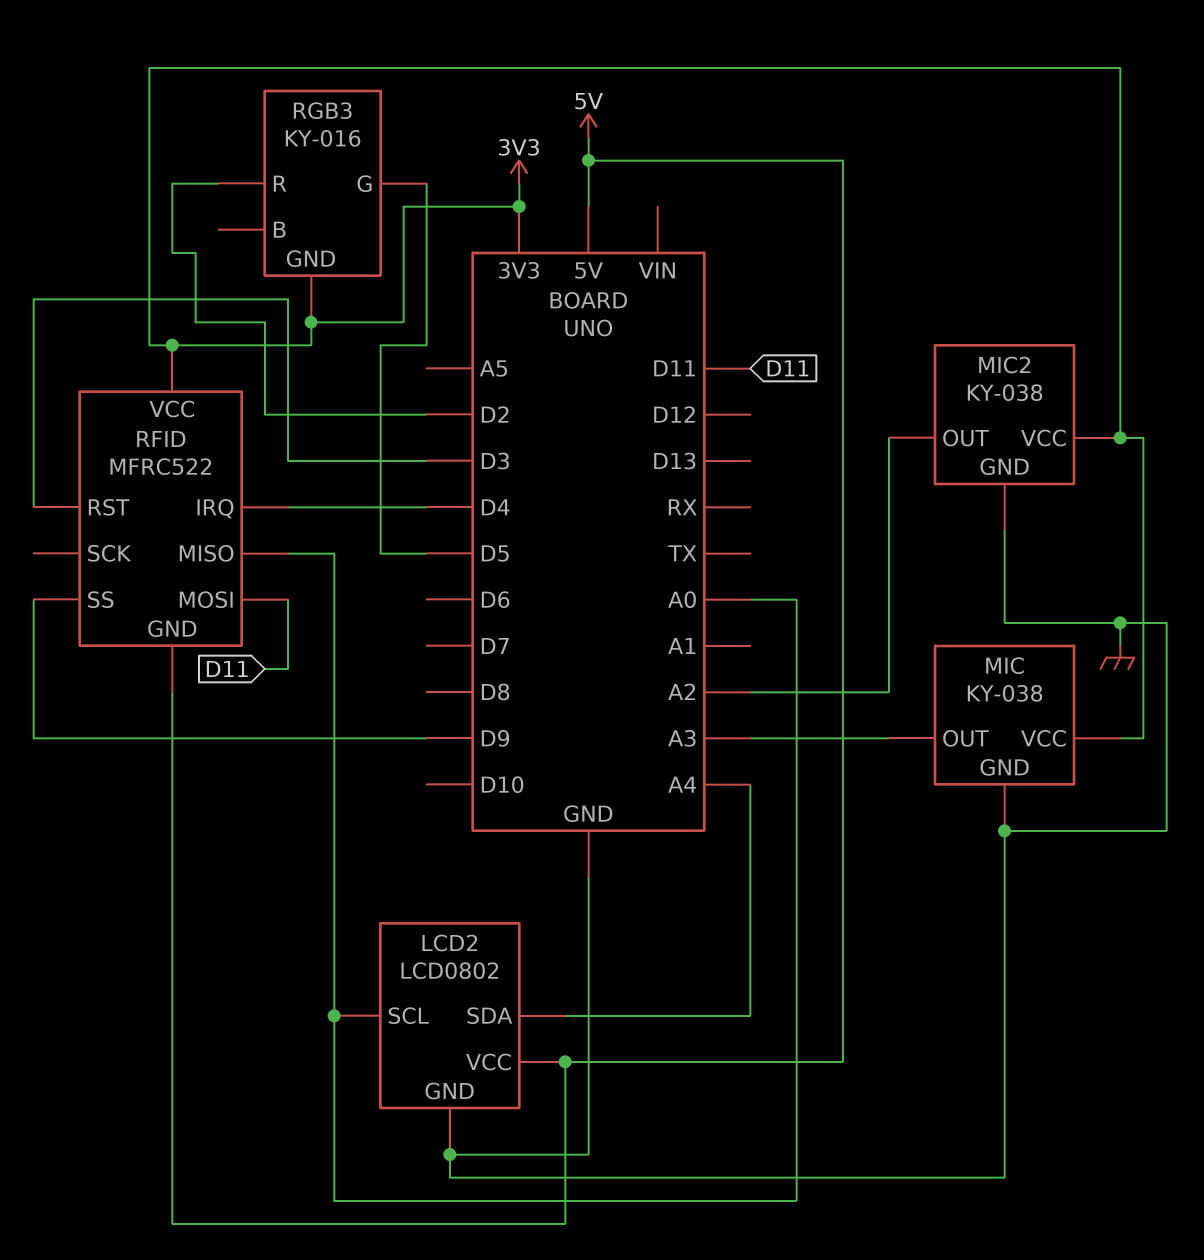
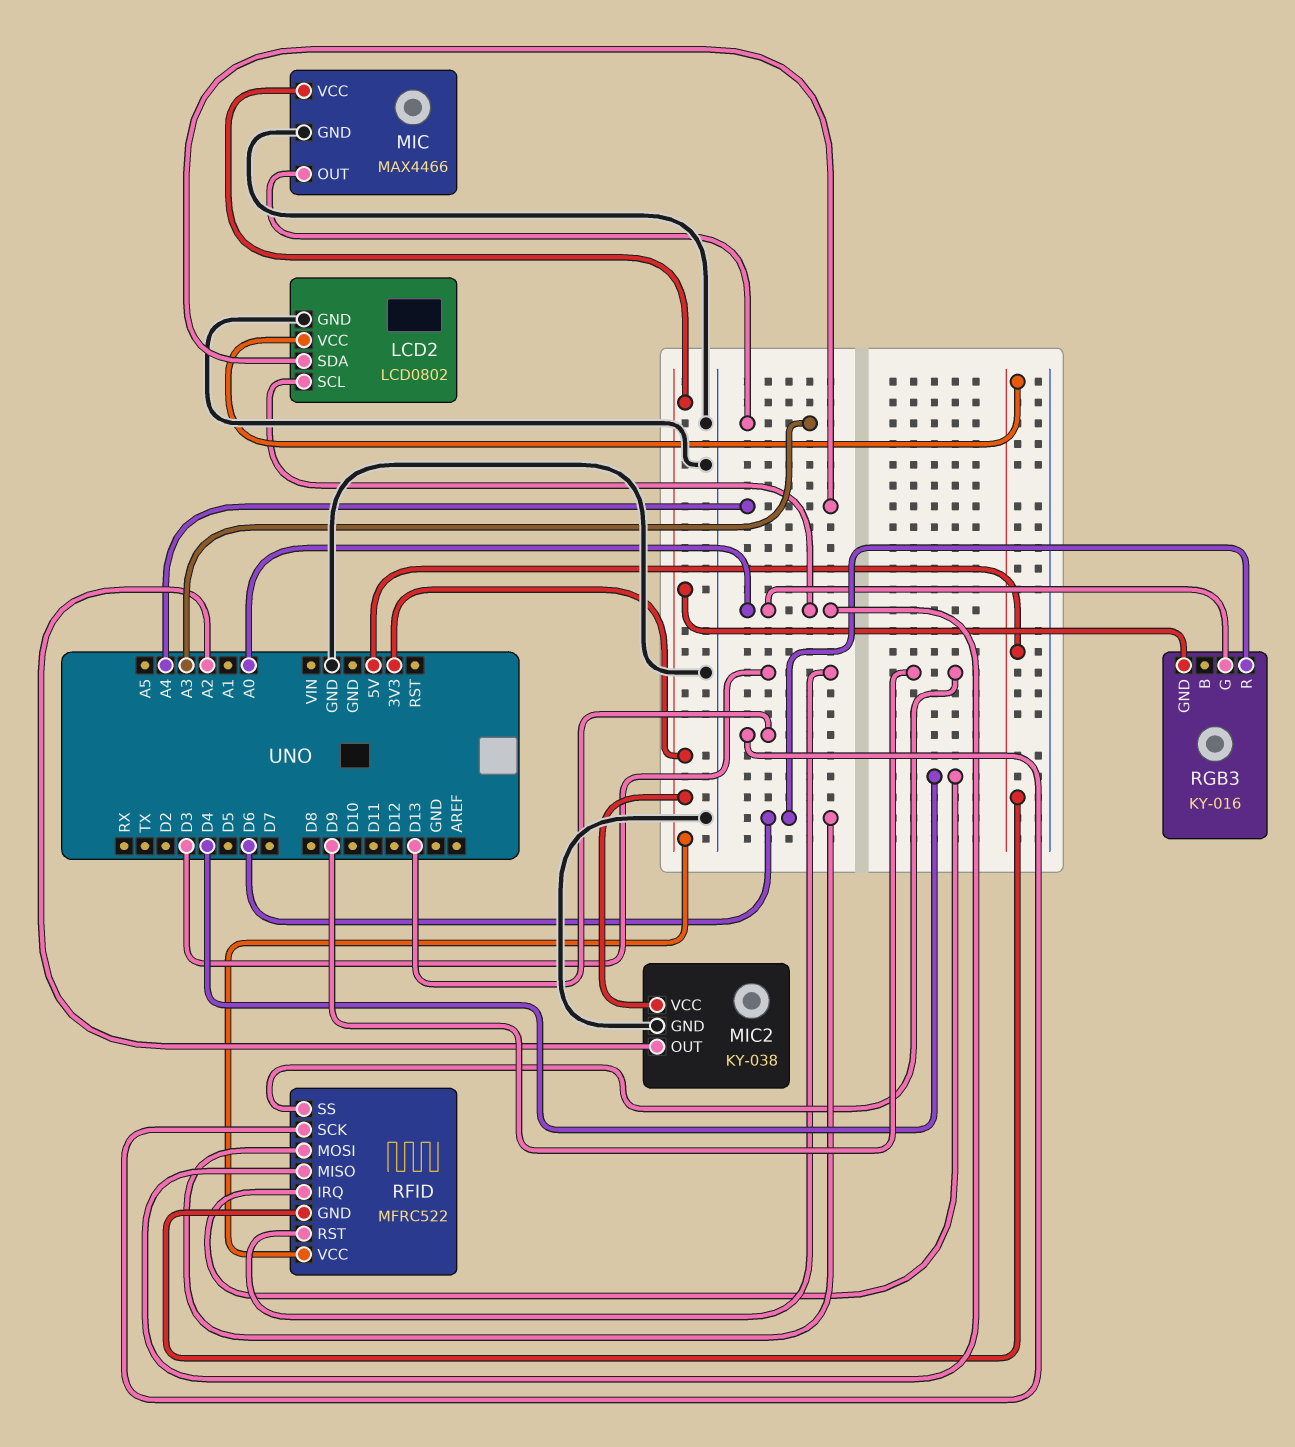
MIC: KY-038 -> MAX4466
RFID pin MOSI: D11 -> D6
RFID pin SCK: none -> D13
RGB3 pin G: D5 -> A0
RGB3 pin R: D2 -> D6

